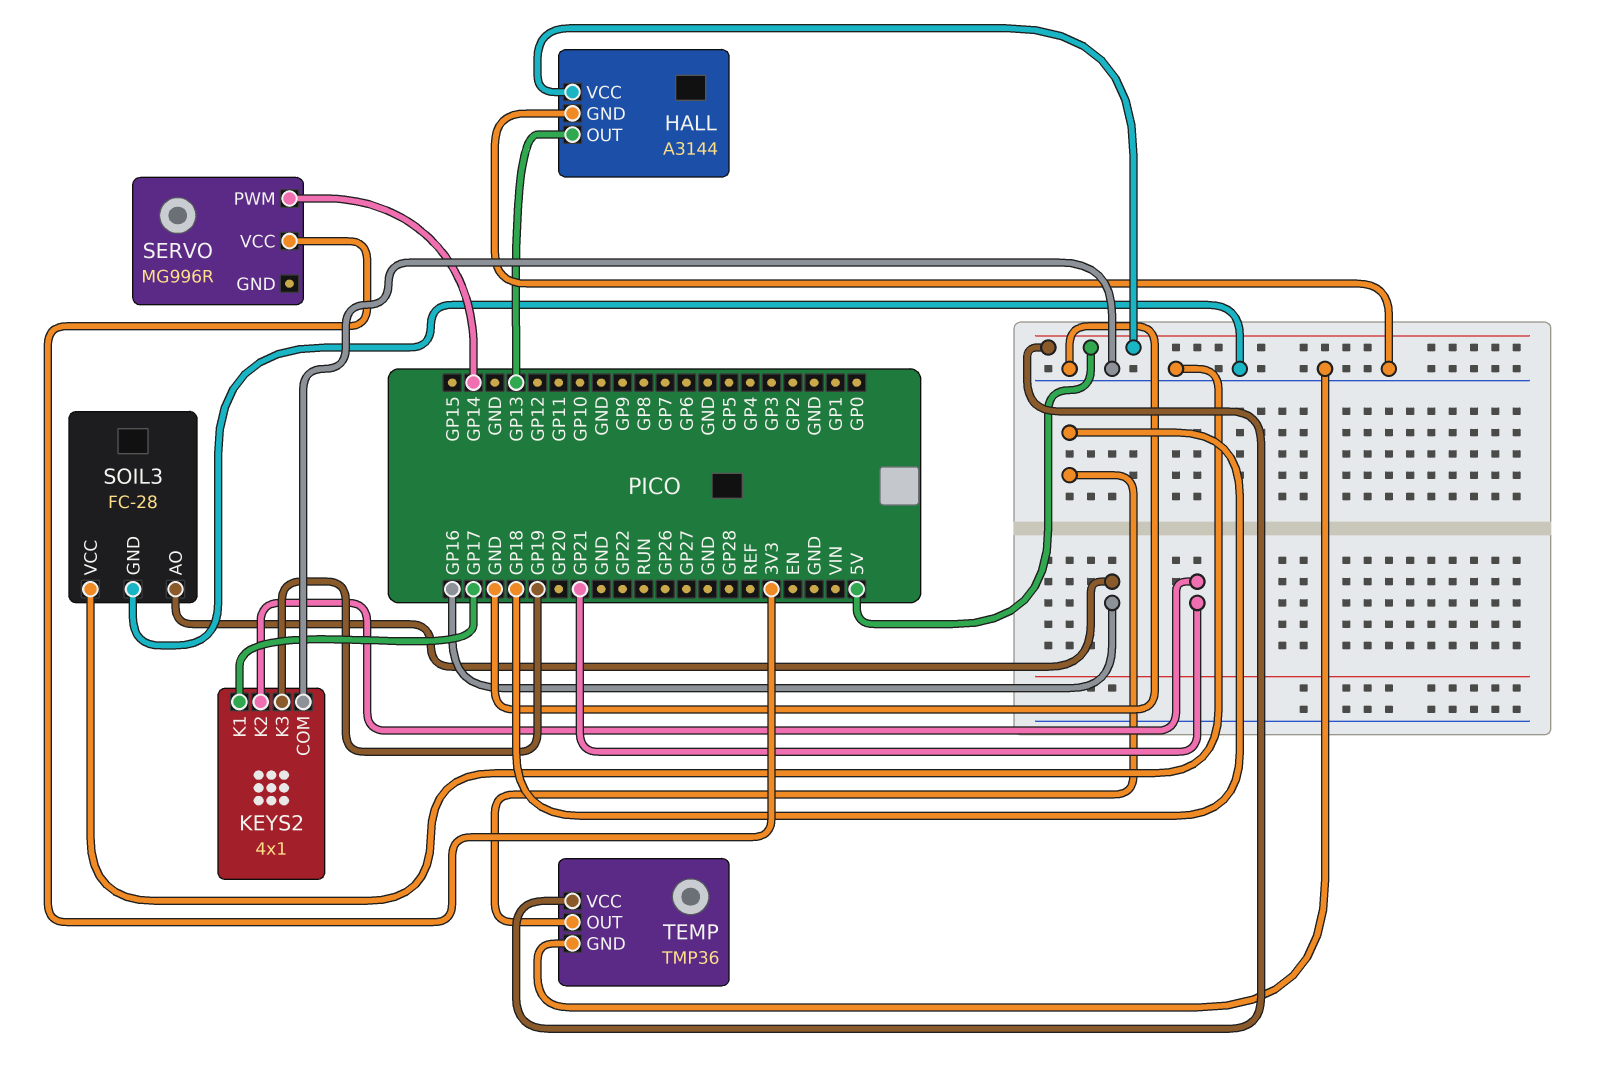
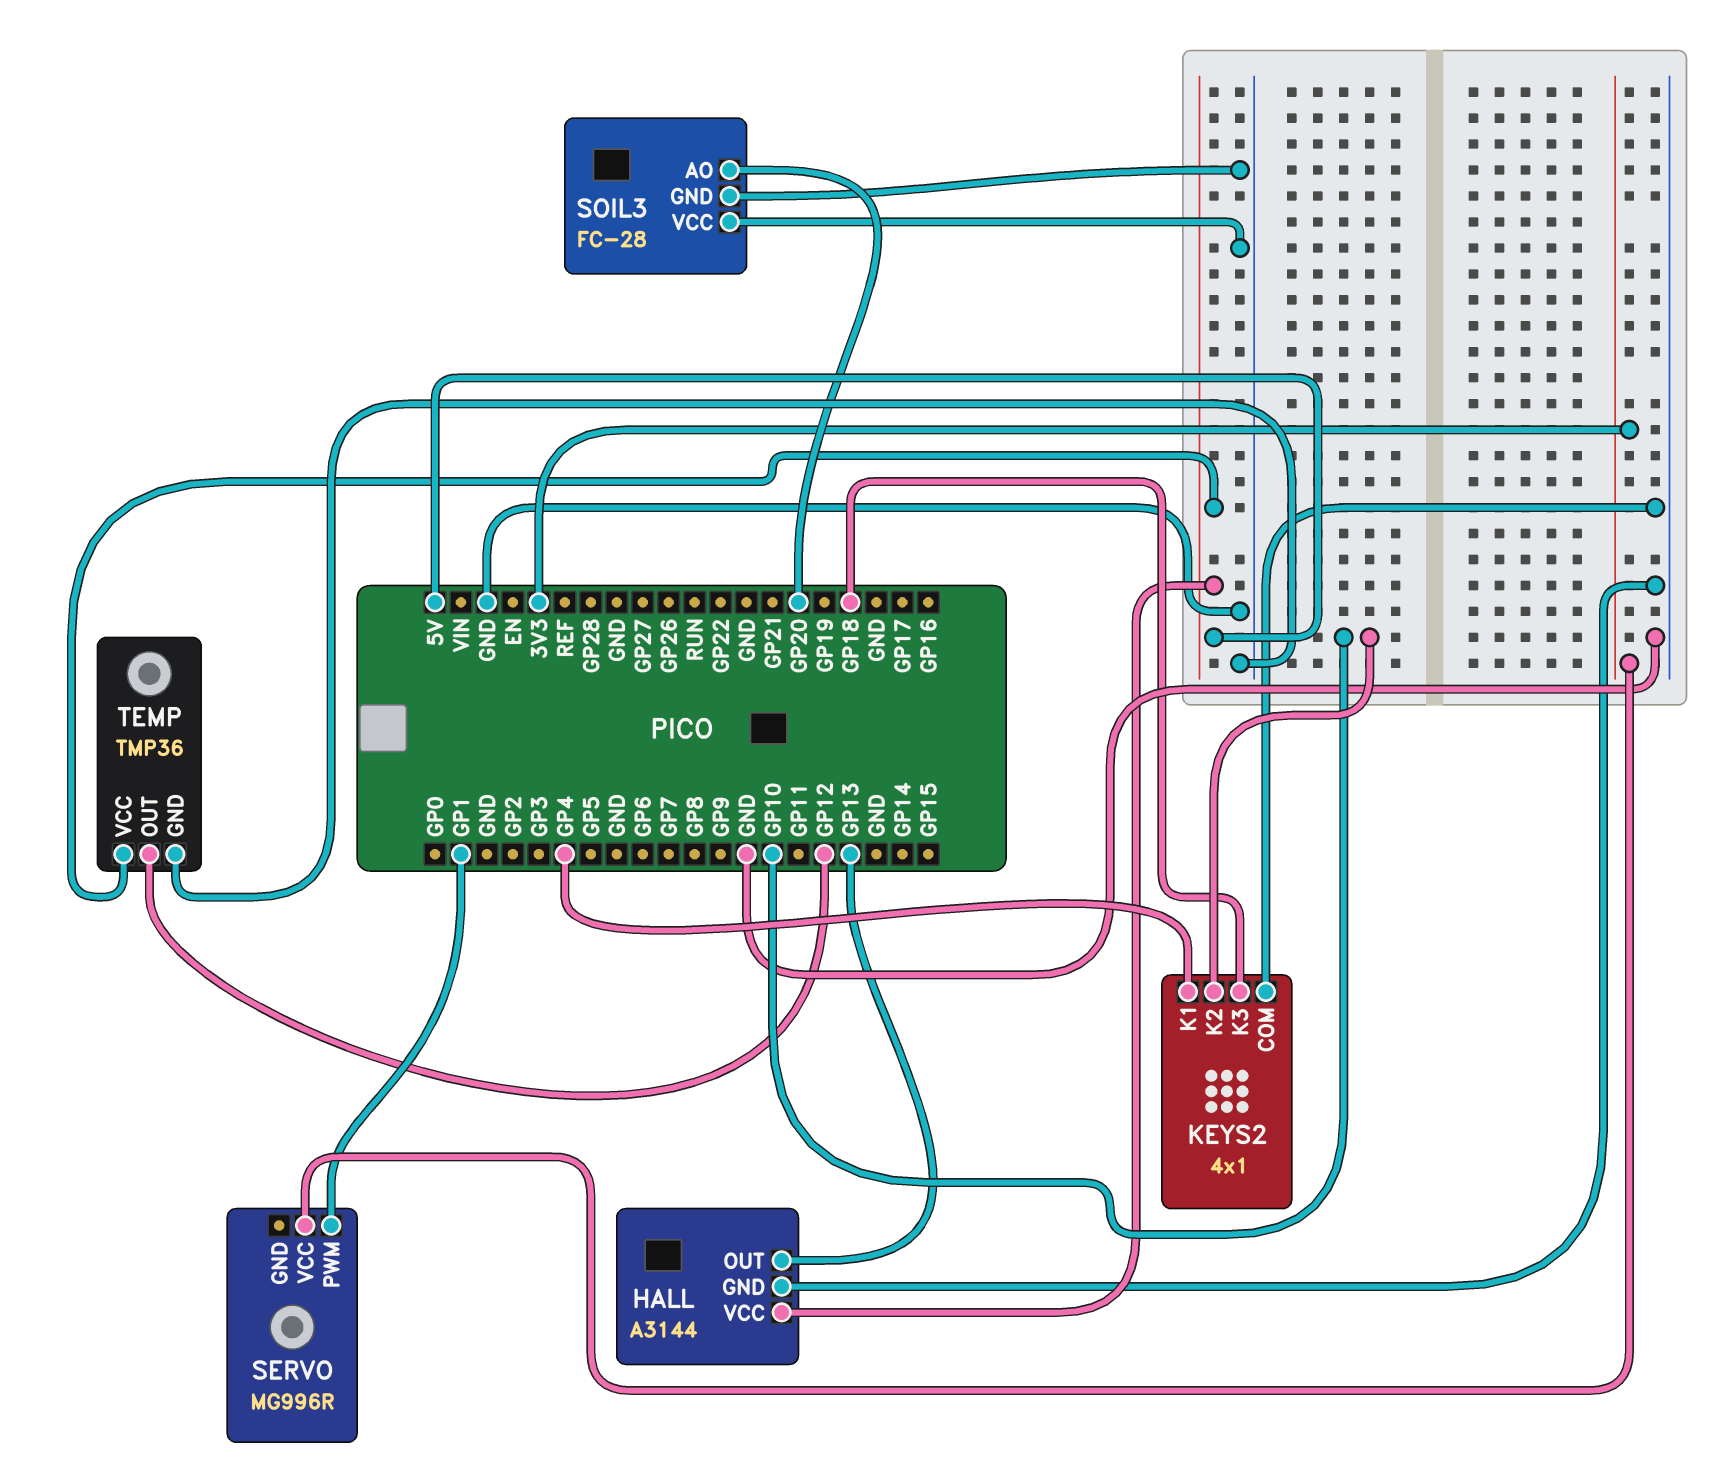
KEYS2 pin K1: GP17 -> GP4
KEYS2 pin K2: GP21 -> GP10
KEYS2 pin K3: GP19 -> GP18
SERVO pin PWM: GP14 -> GP1
SOIL3 pin AO: GP16 -> GP20
TEMP pin OUT: GP18 -> GP12

